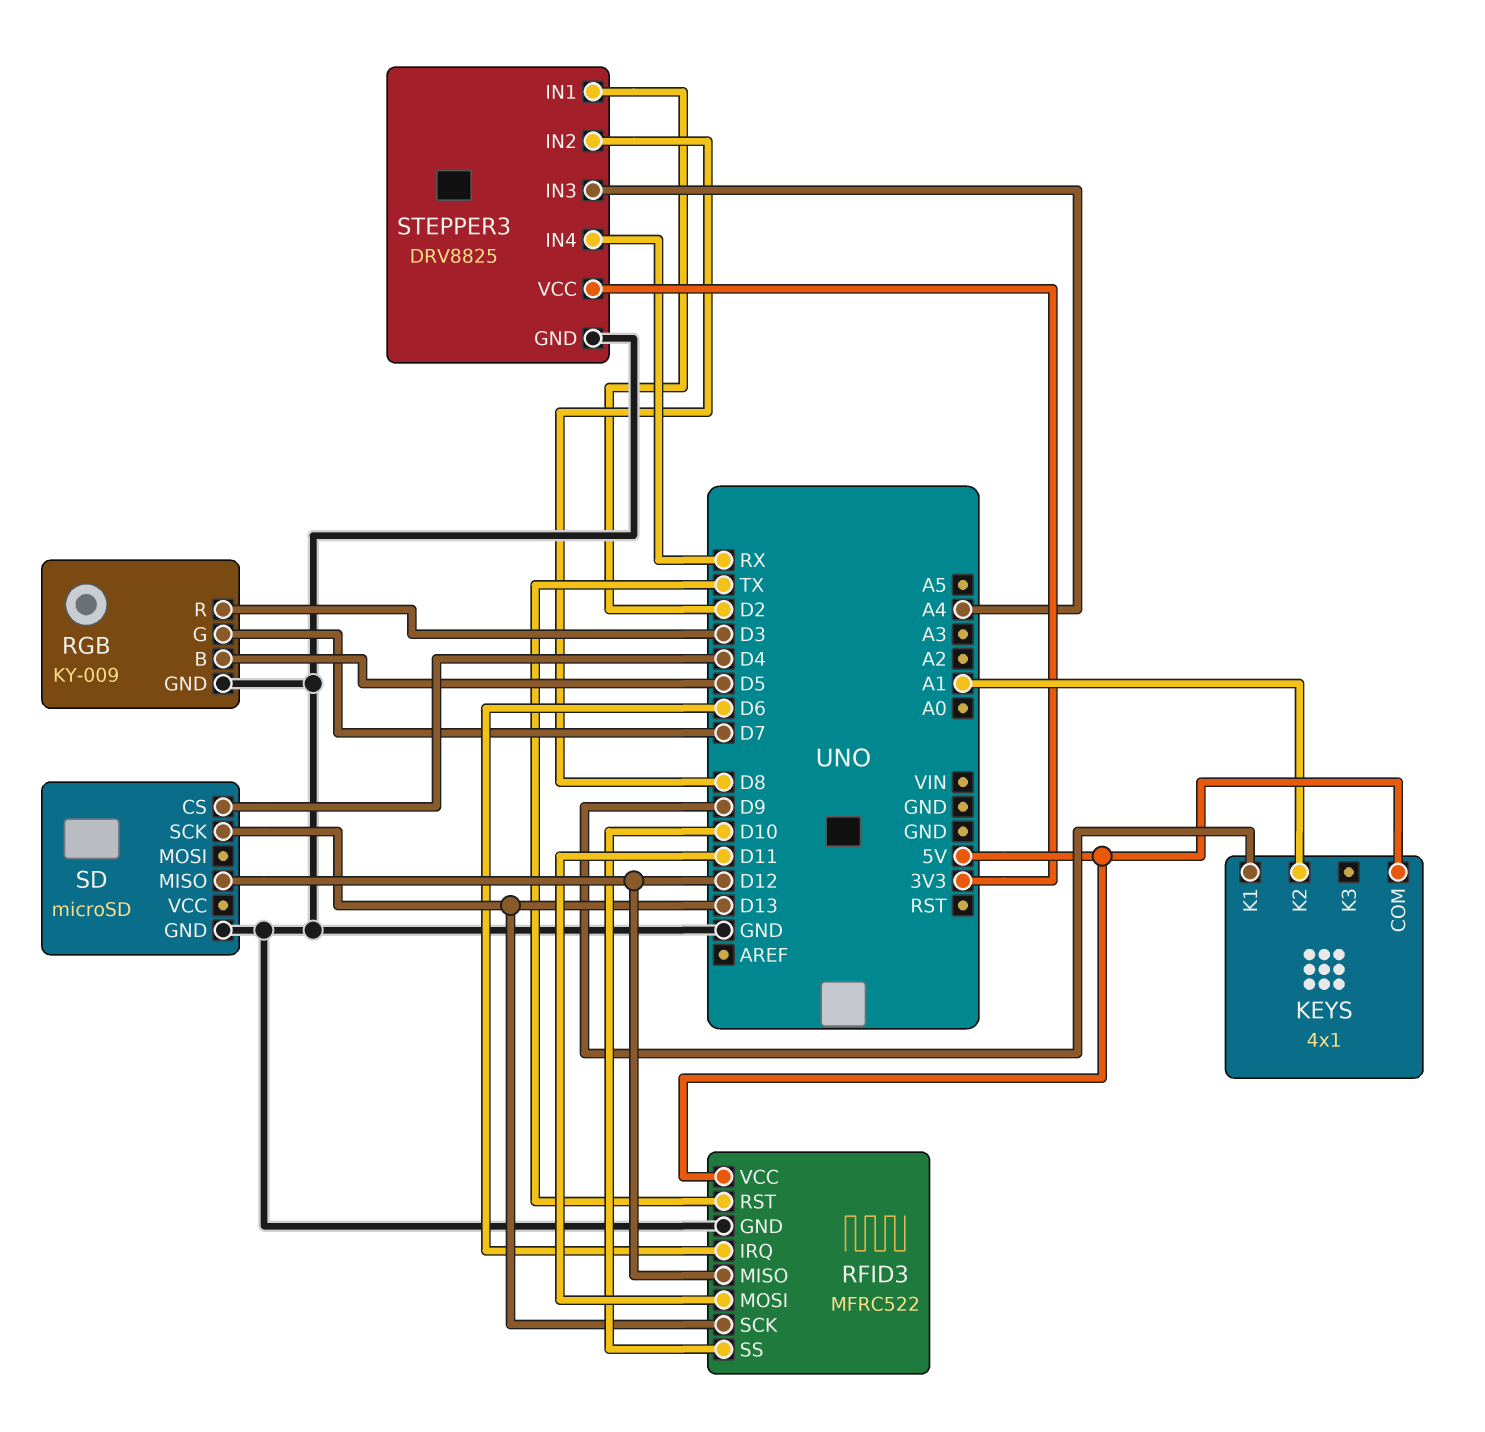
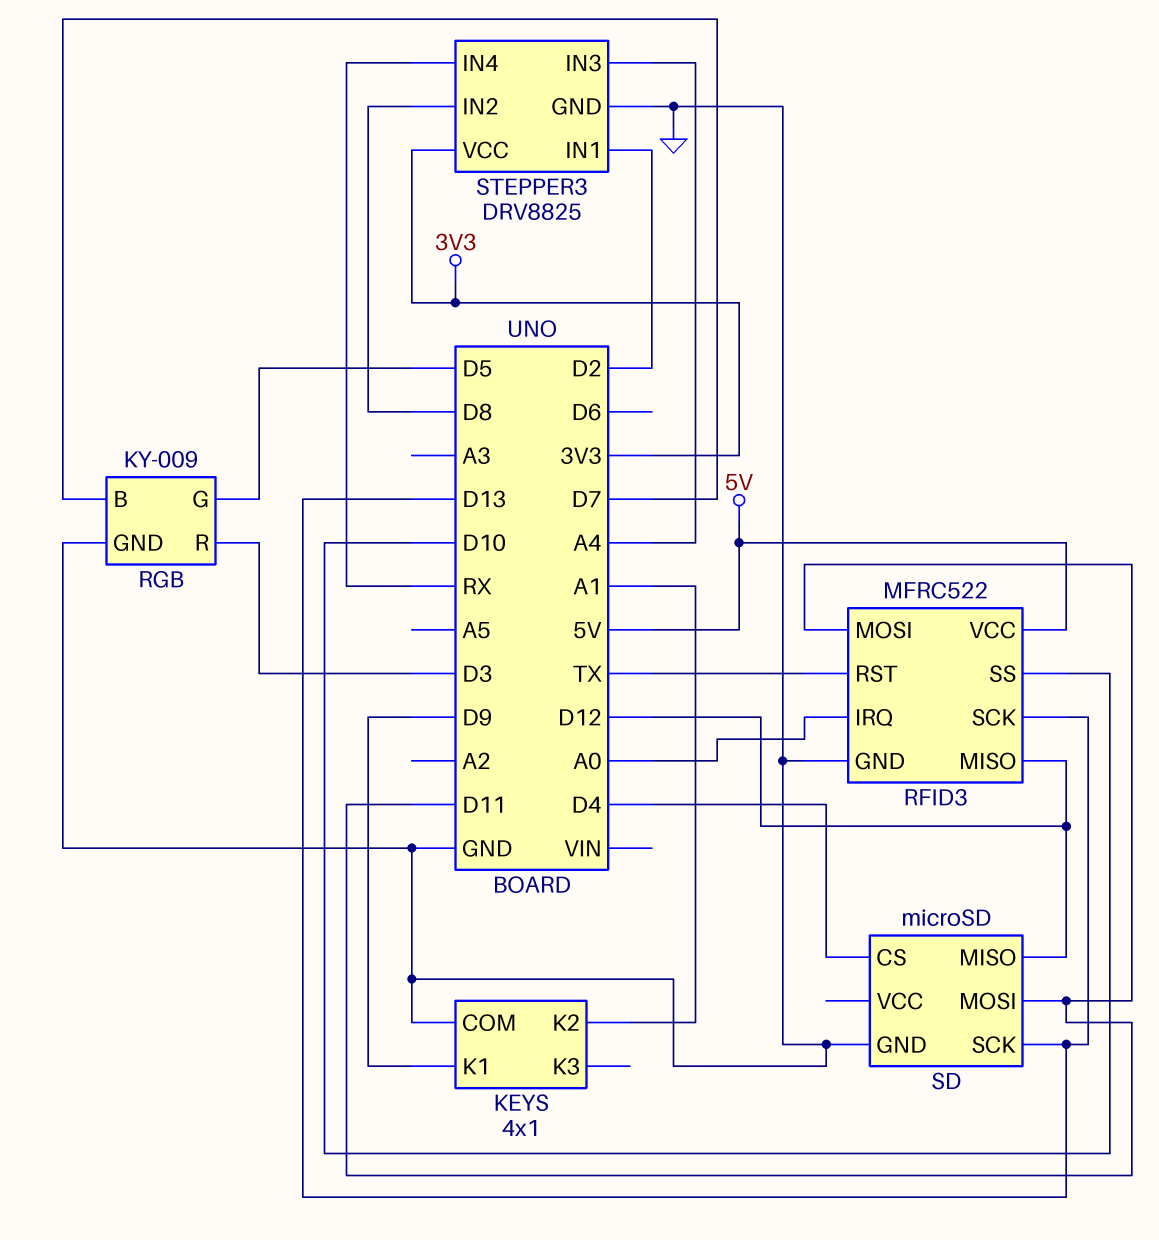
KEYS pin COM: 5V -> GND
RFID3 pin IRQ: D6 -> A0
RGB pin B: D5 -> D7
RGB pin G: D7 -> D5
SD pin MOSI: none -> D11

